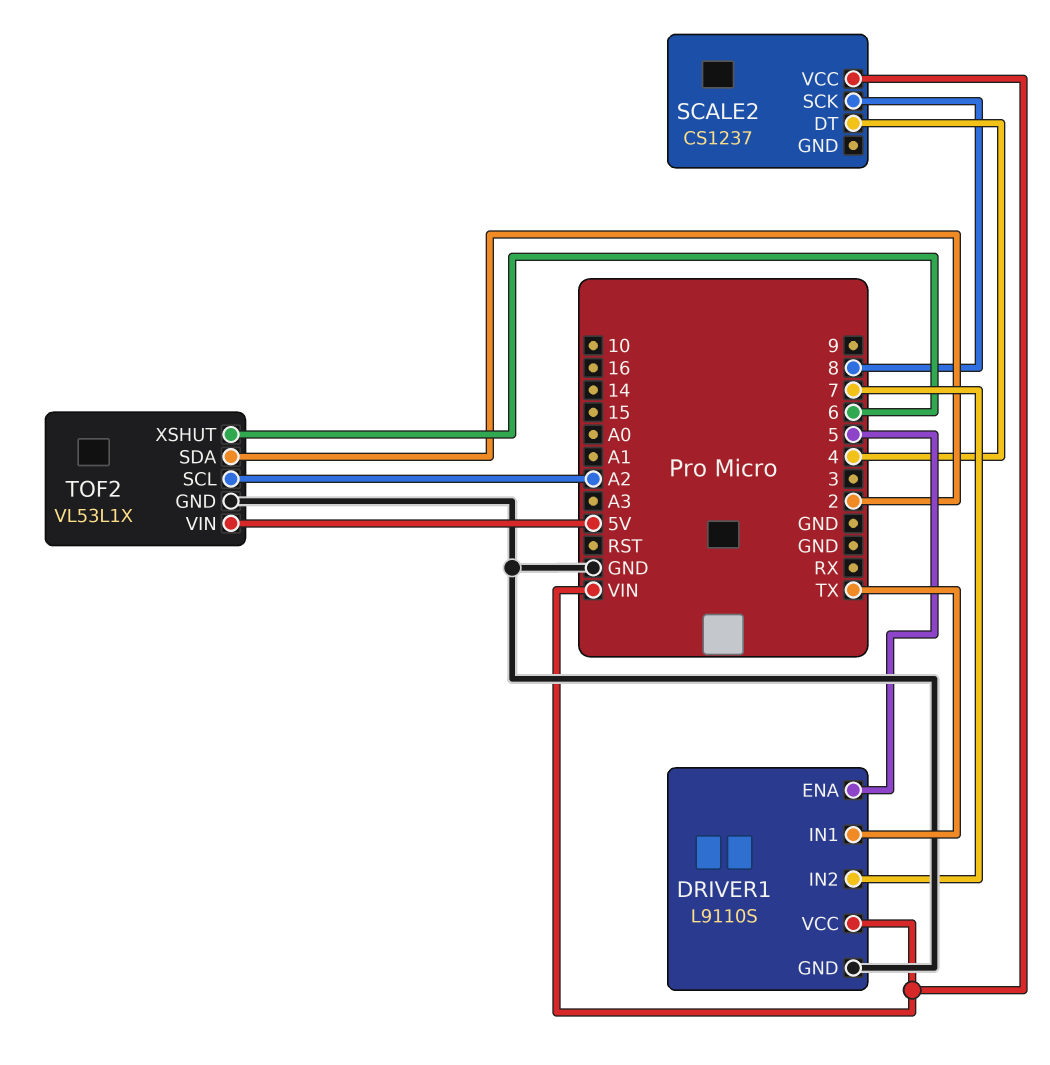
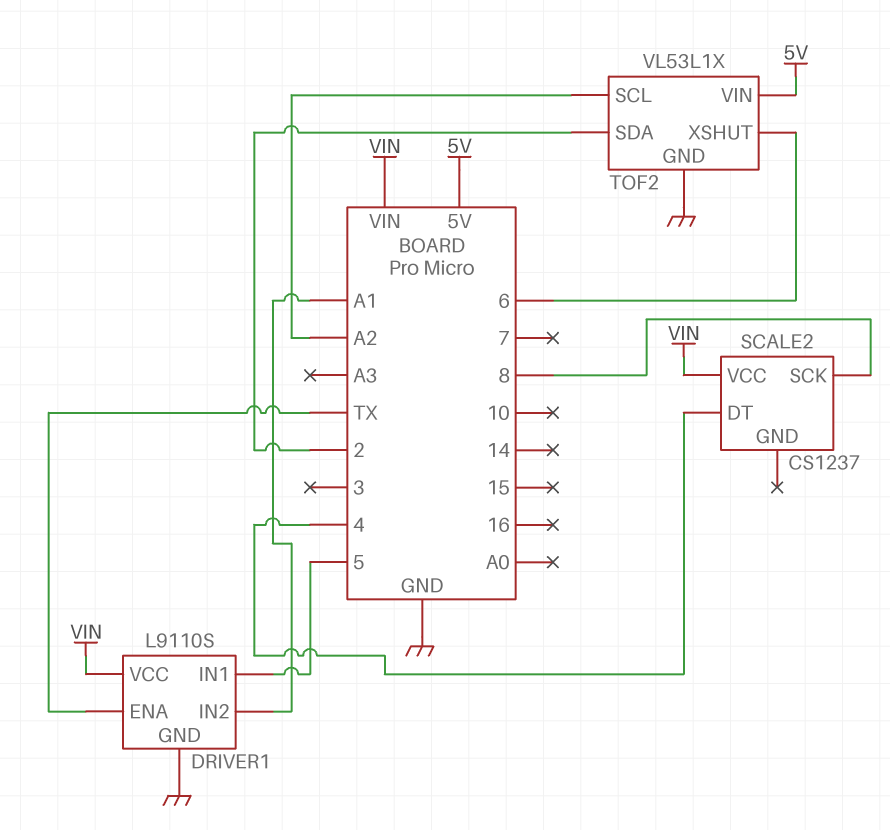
DRIVER1 pin ENA: 5 -> TX
DRIVER1 pin IN1: TX -> 5
DRIVER1 pin IN2: 7 -> A1

